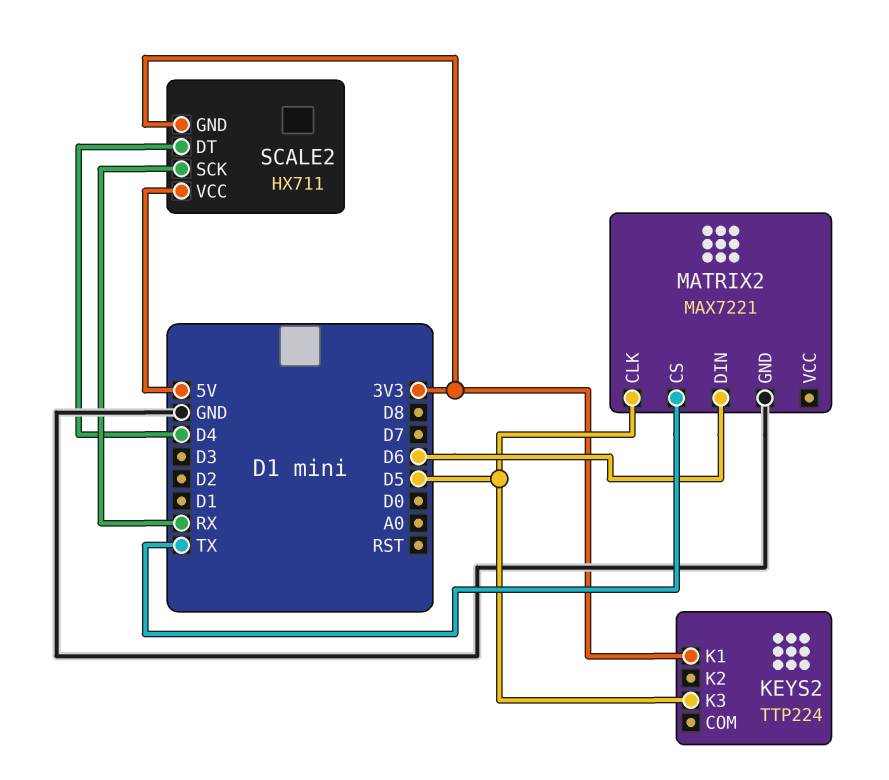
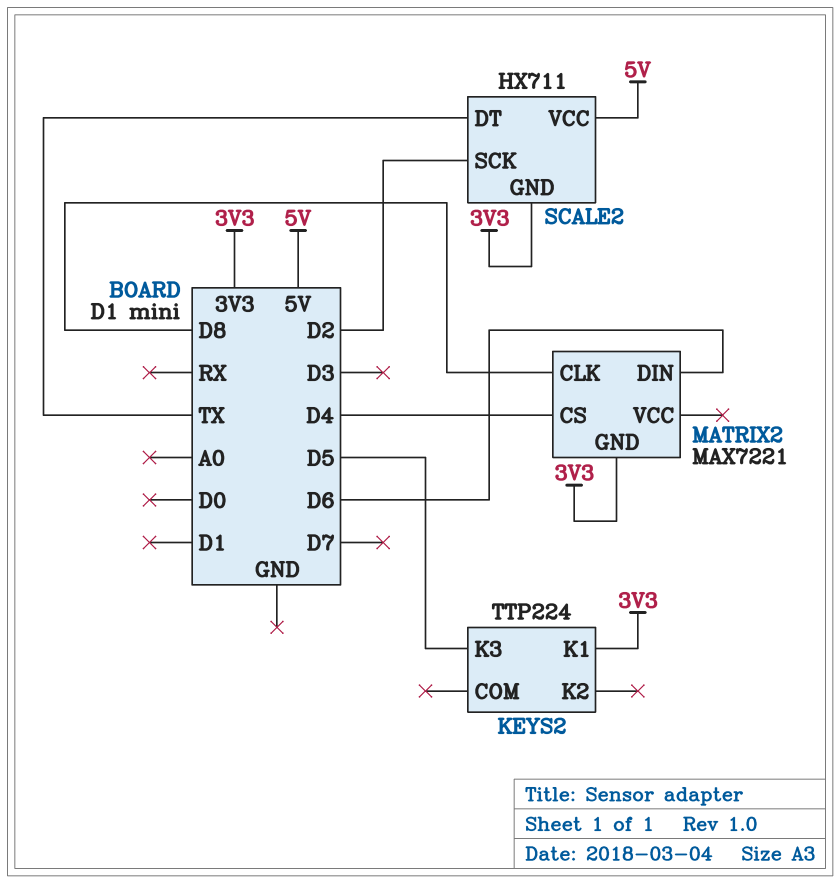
MATRIX2 pin CLK: D5 -> D8
MATRIX2 pin CS: TX -> D4
MATRIX2 pin GND: GND -> 3V3
SCALE2 pin DT: D4 -> TX
SCALE2 pin SCK: RX -> D2

